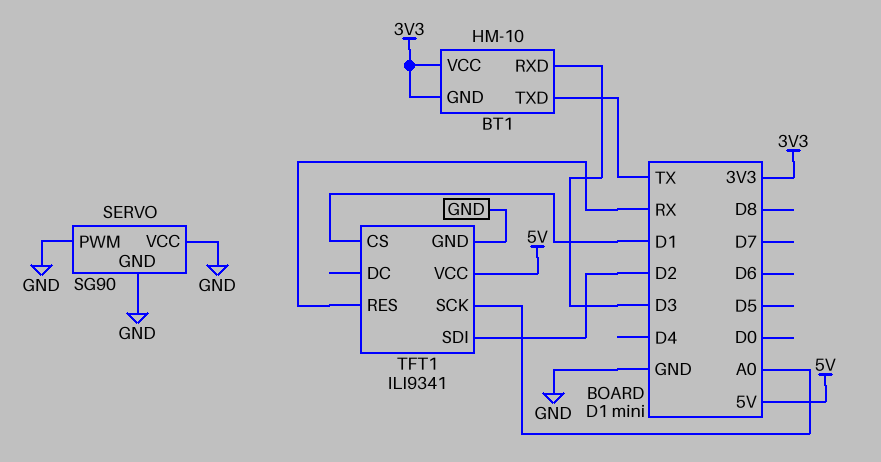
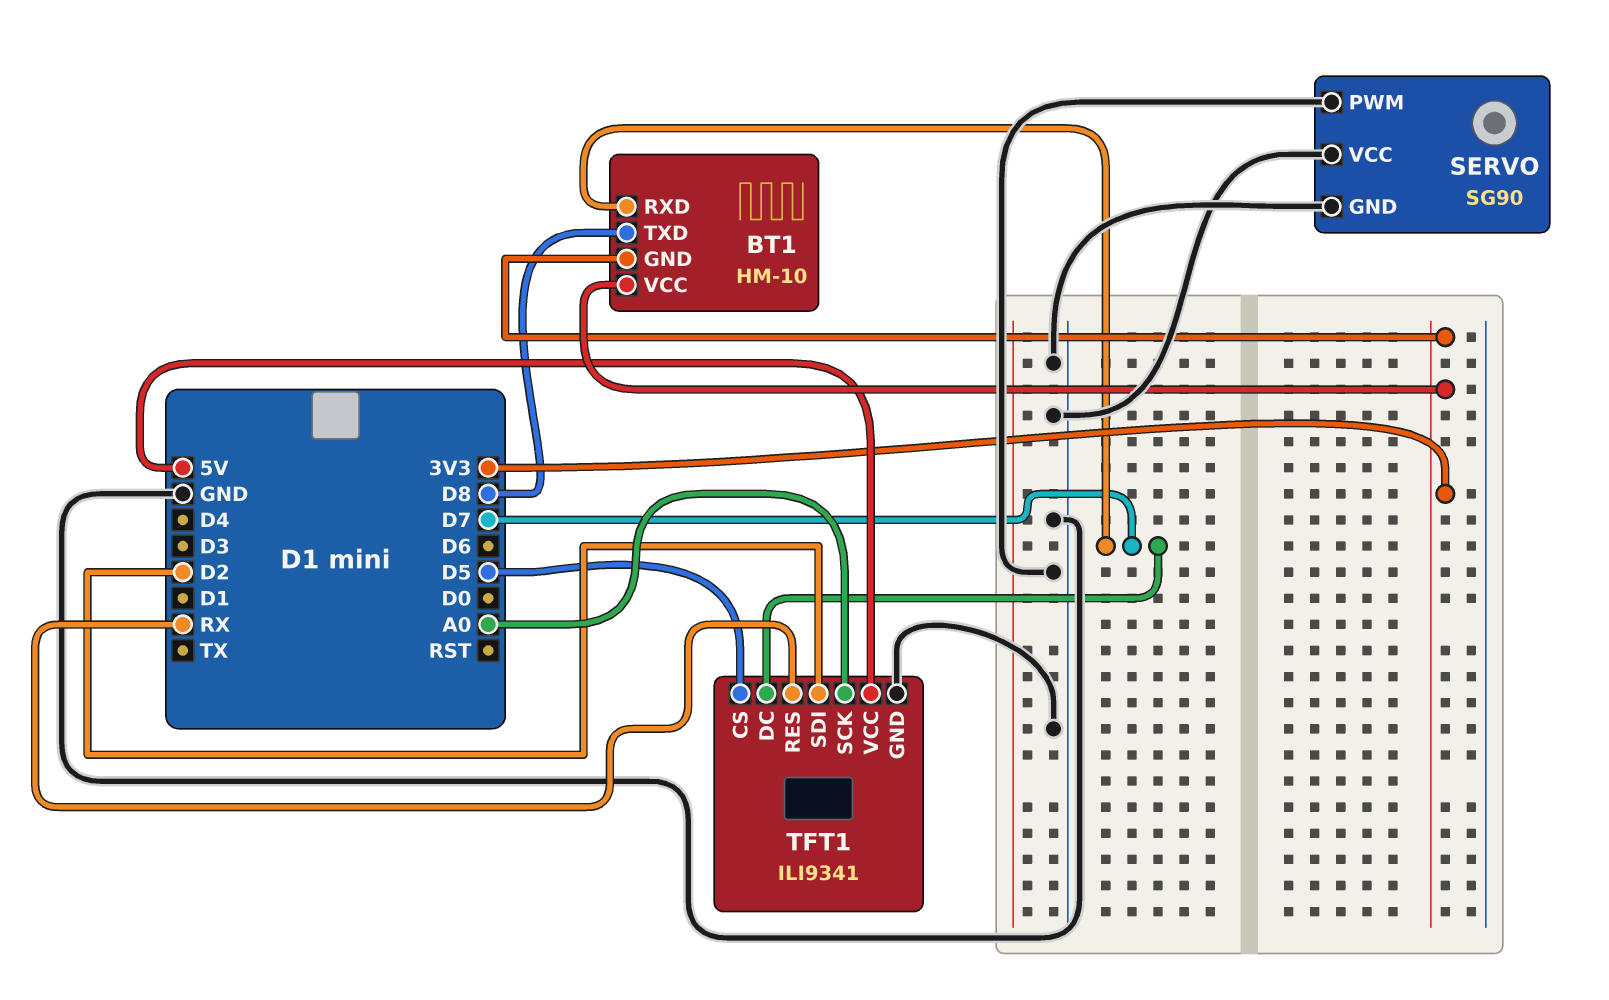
BT1 pin RXD: D3 -> D7
BT1 pin TXD: TX -> D8
TFT1 pin CS: D1 -> D5
TFT1 pin DC: none -> D7

